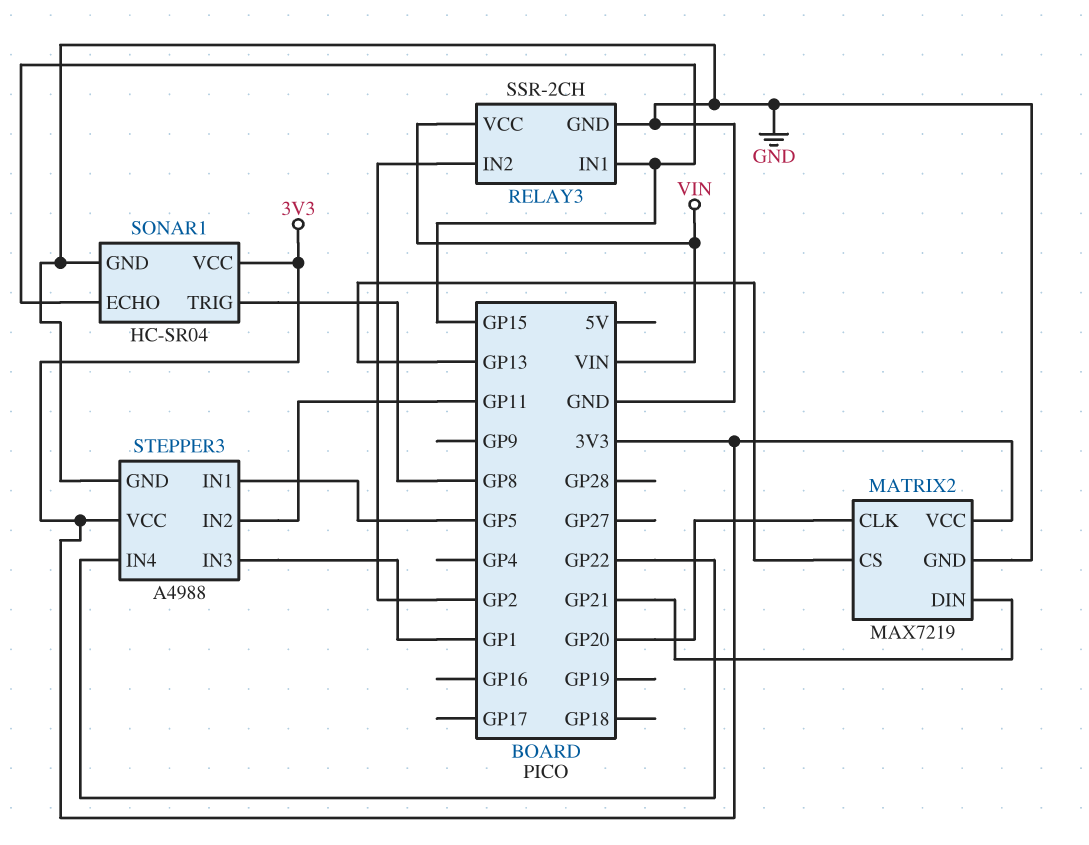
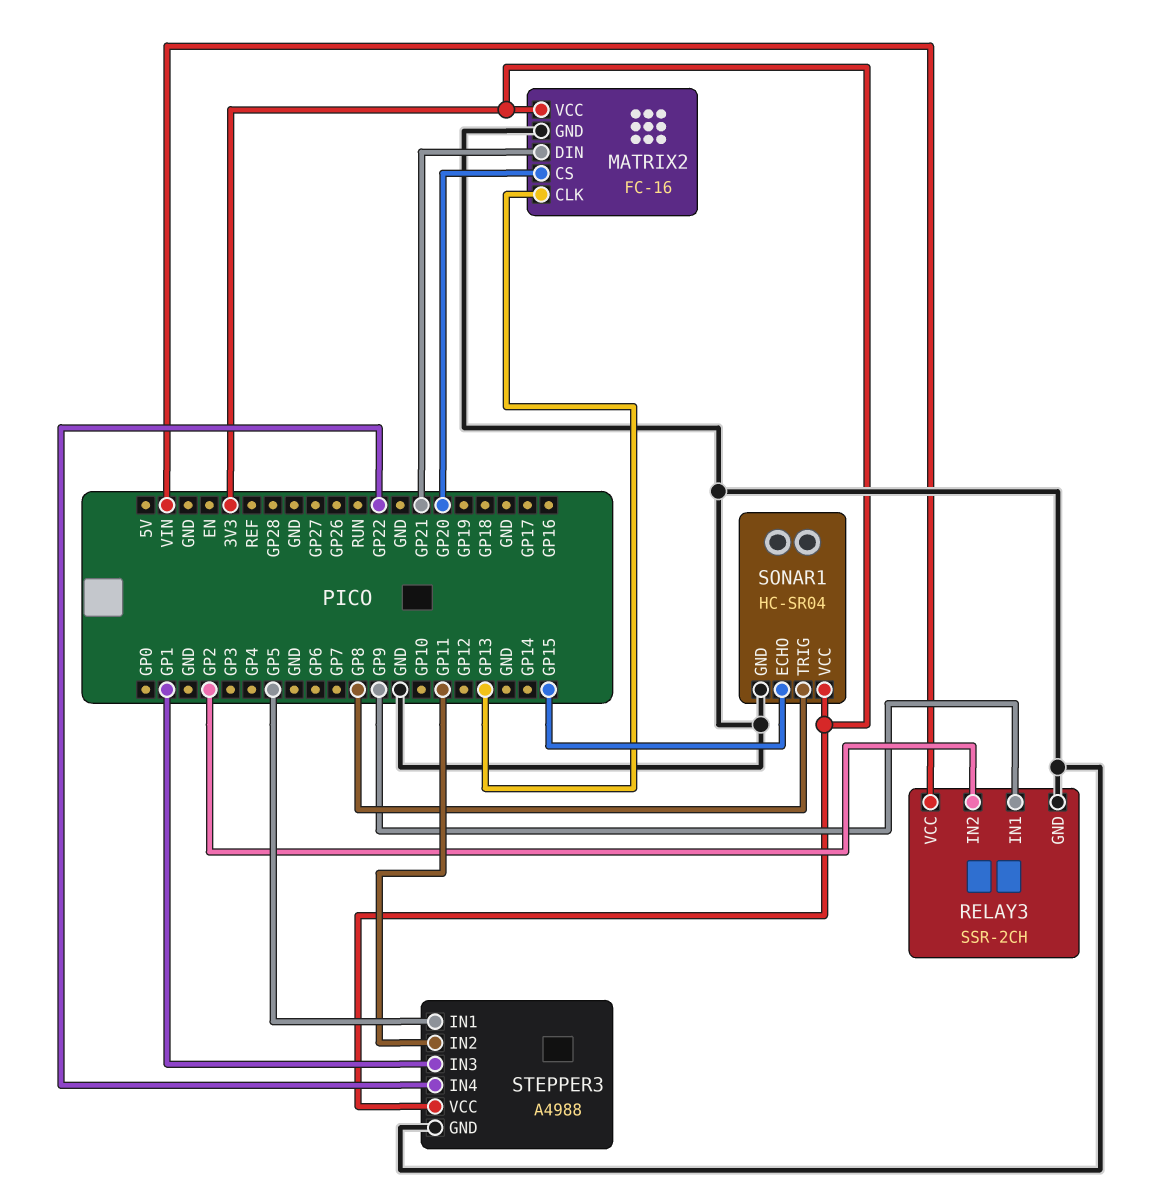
MATRIX2: MAX7219 -> FC-16
MATRIX2 pin CLK: GP20 -> GP13
MATRIX2 pin CS: GP13 -> GP20
RELAY3 pin IN1: GP15 -> GP9

